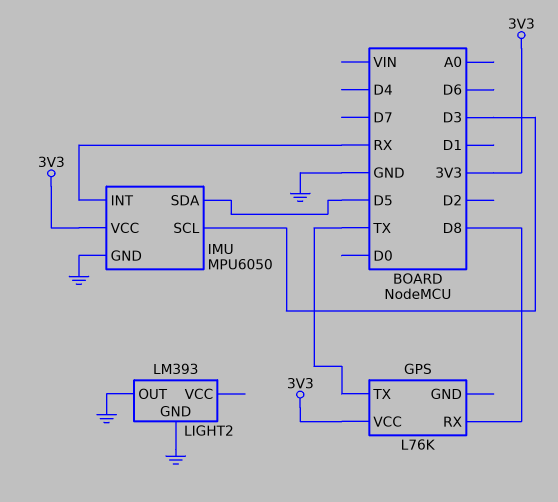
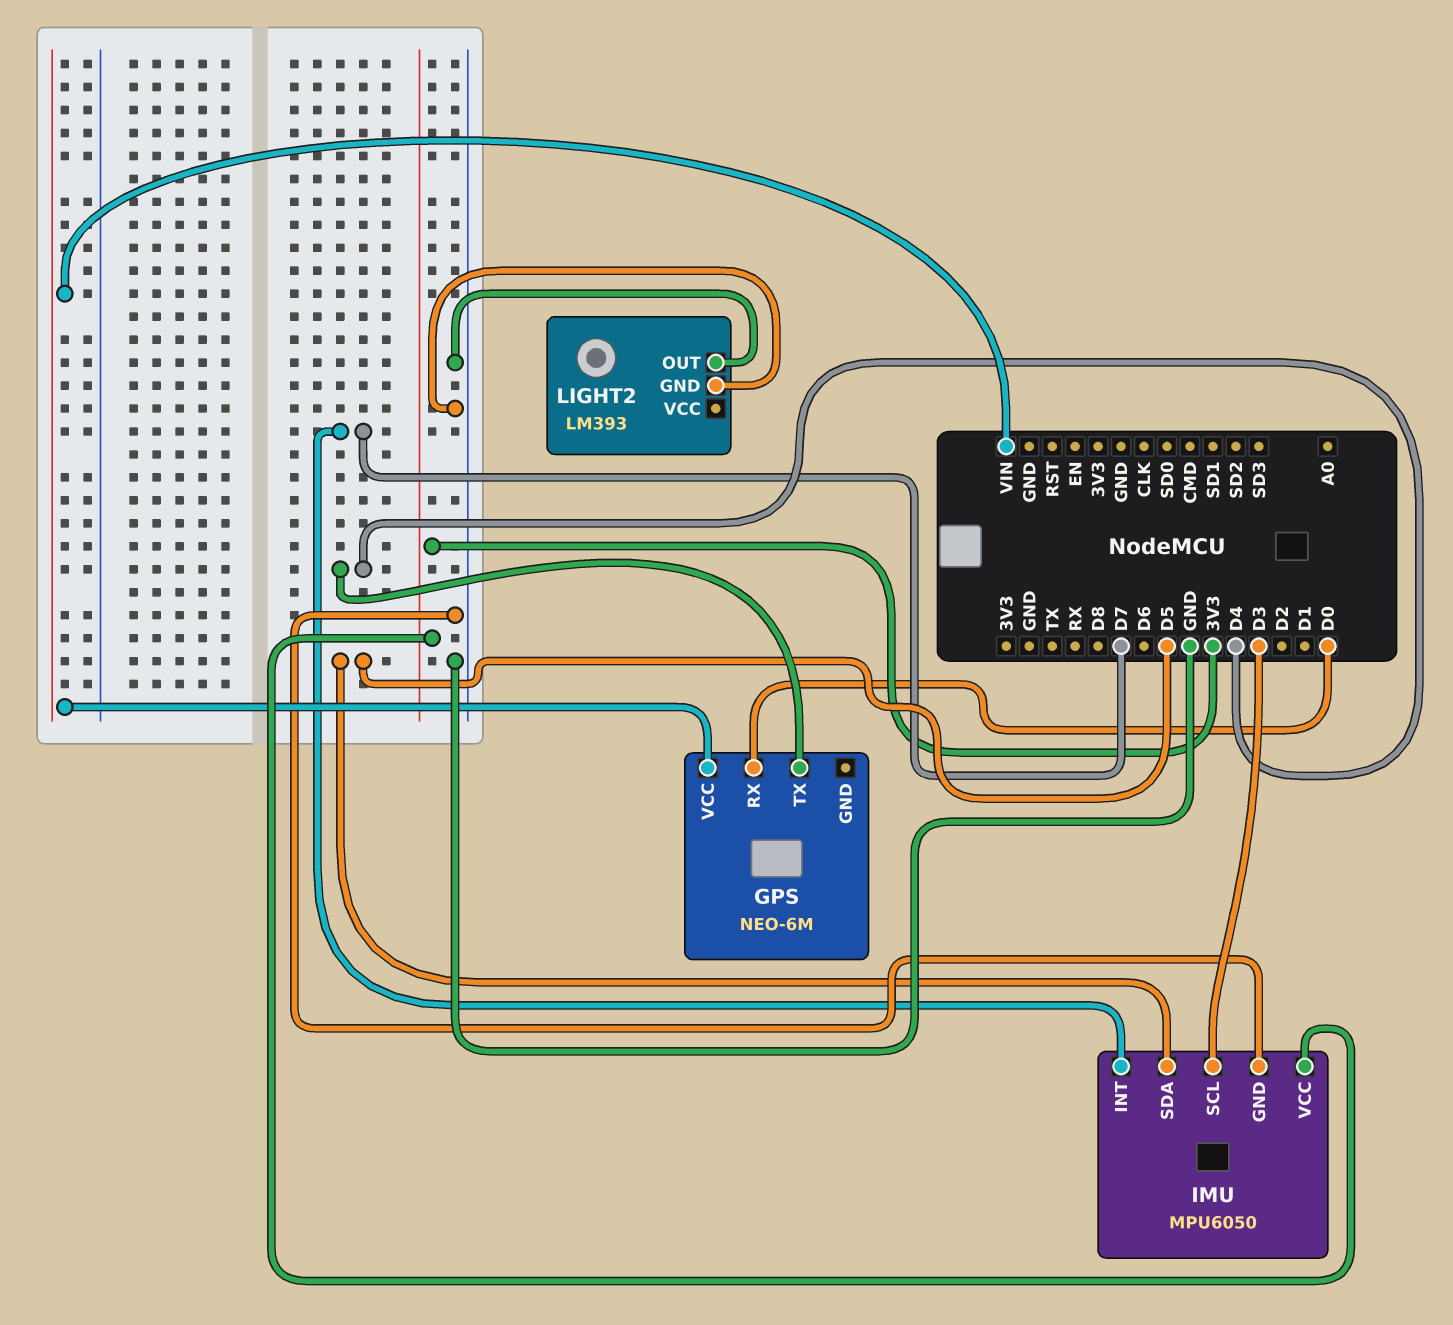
GPS: L76K -> NEO-6M
GPS pin RX: D8 -> D0
GPS pin TX: TX -> D4
GPS pin VCC: 3V3 -> VIN
IMU pin INT: RX -> D7

